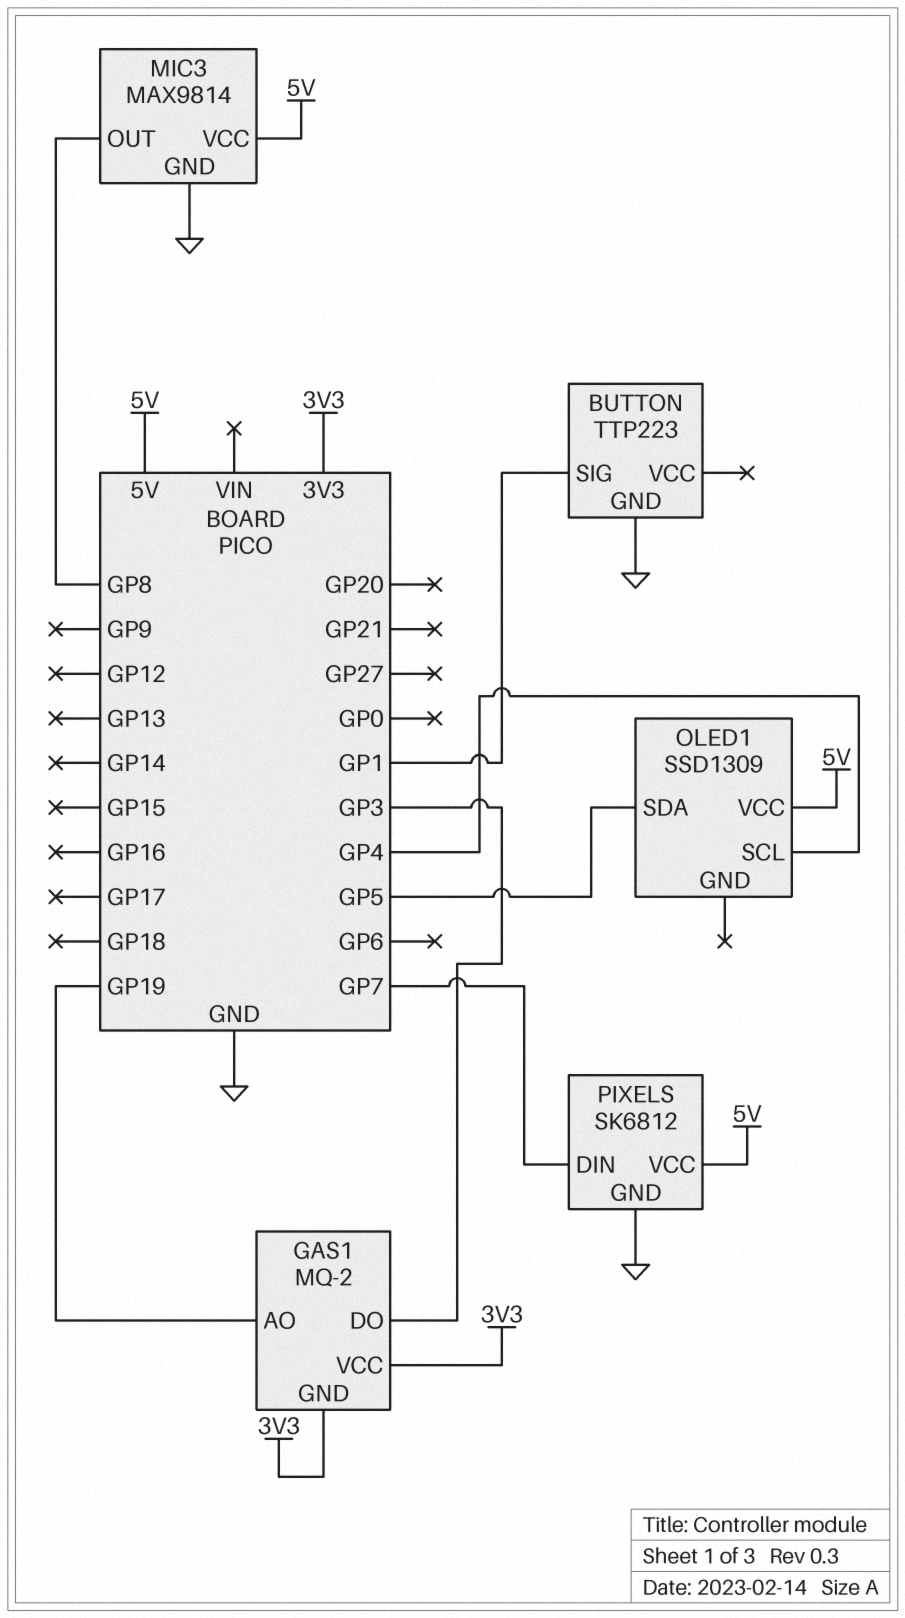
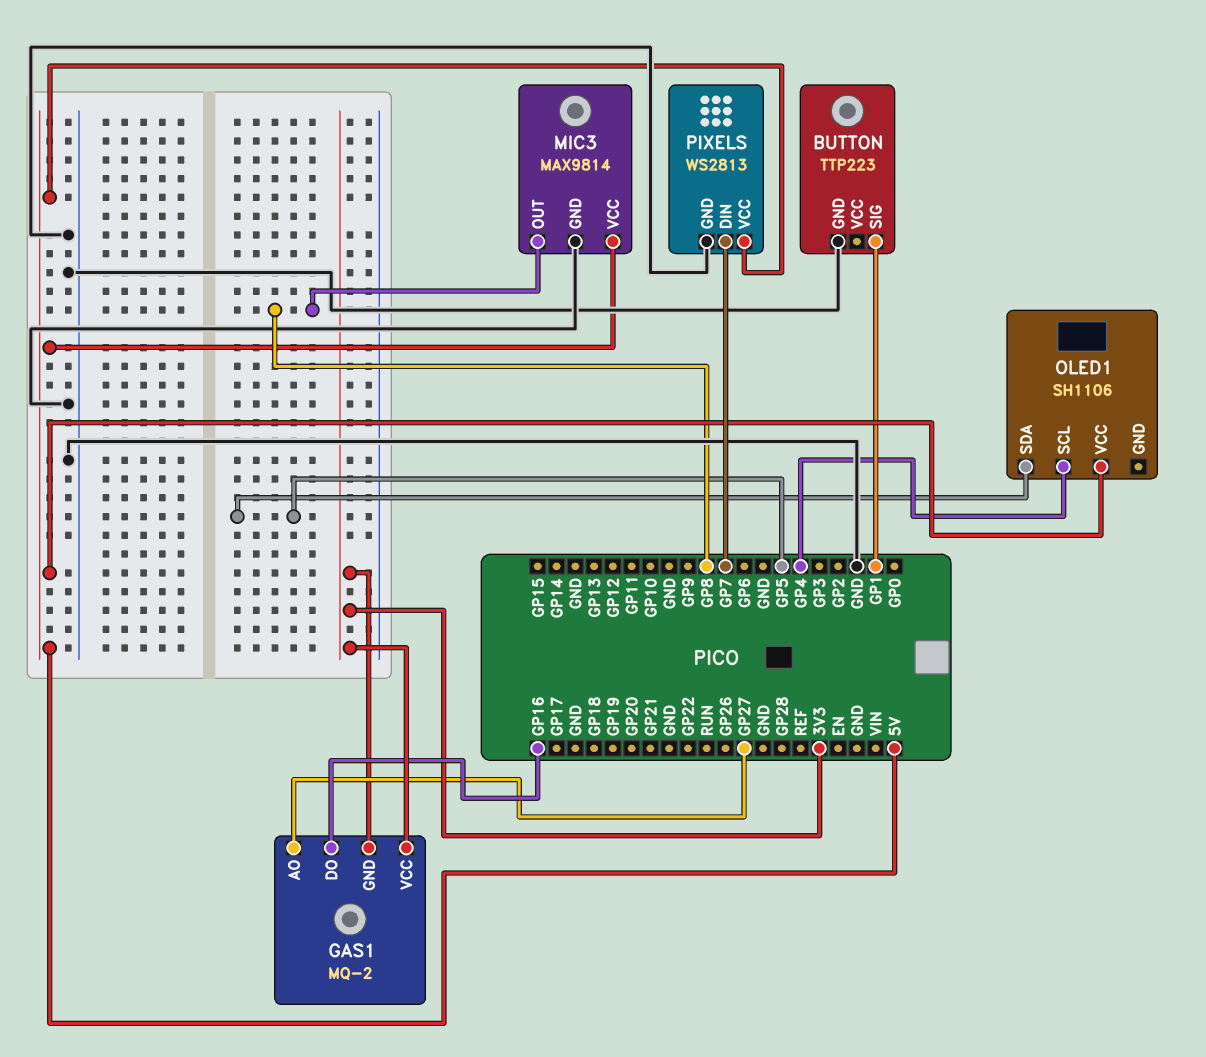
GAS1 pin AO: GP19 -> GP27
GAS1 pin DO: GP3 -> GP16
OLED1: SSD1309 -> SH1106
PIXELS: SK6812 -> WS2813

